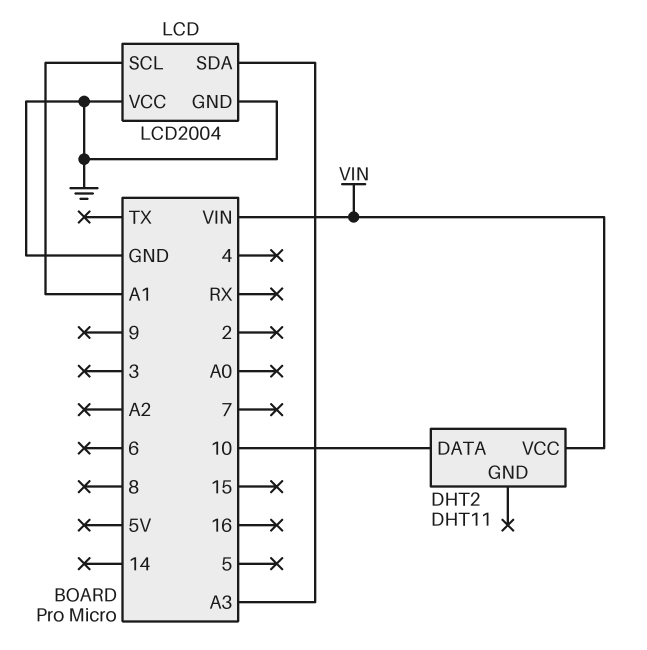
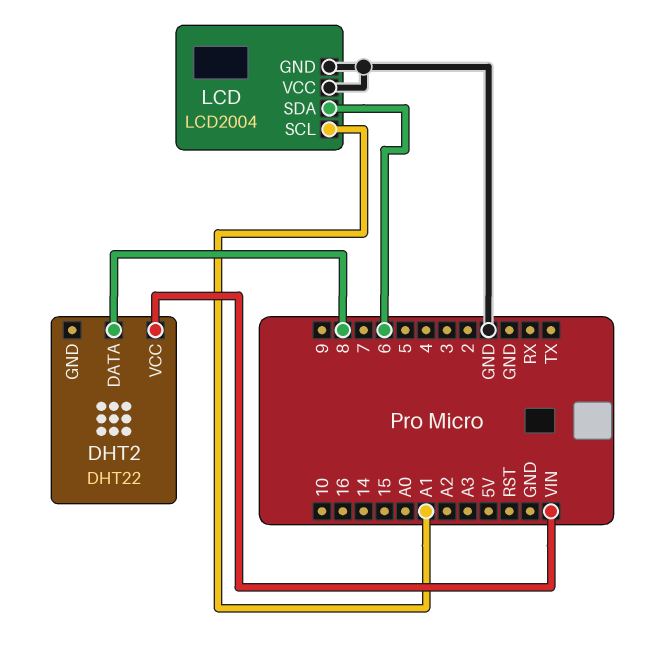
DHT2: DHT11 -> DHT22
DHT2 pin DATA: 10 -> 8
LCD pin SDA: A3 -> 6

